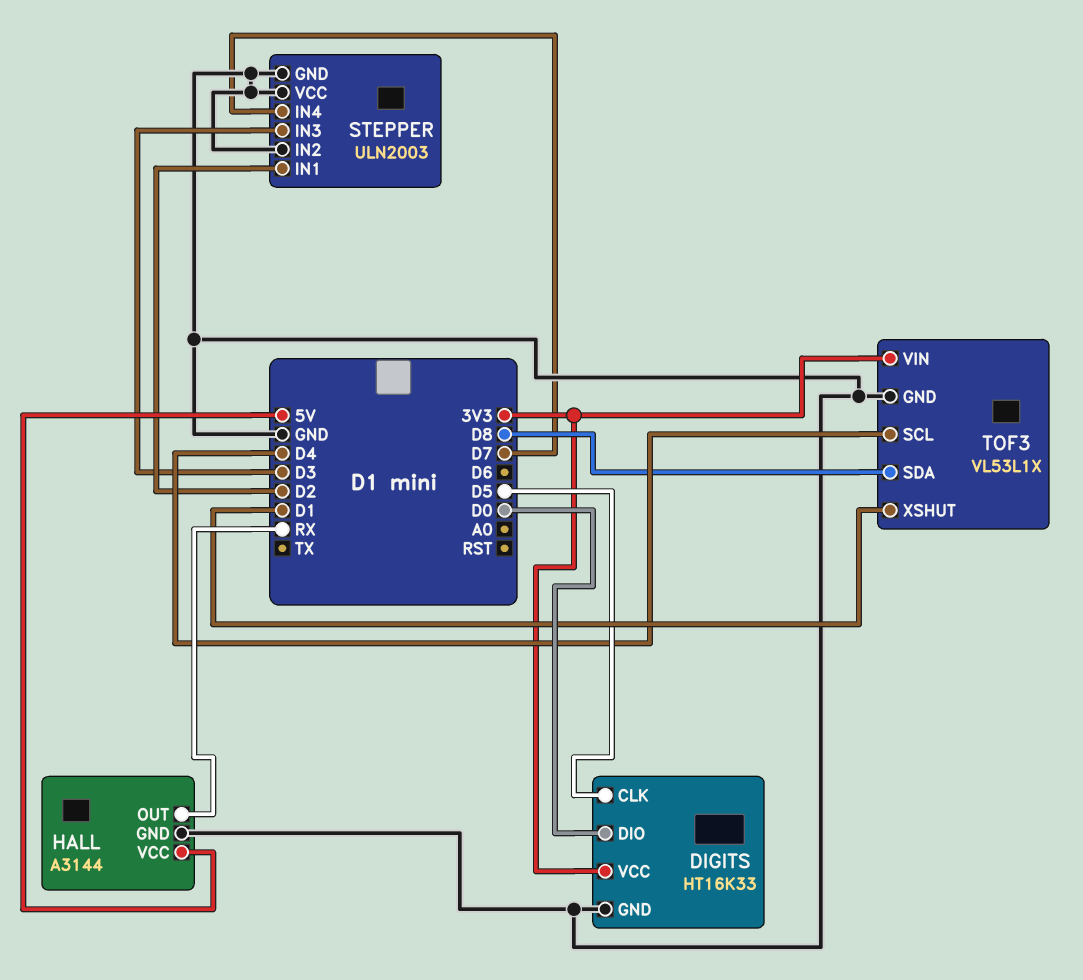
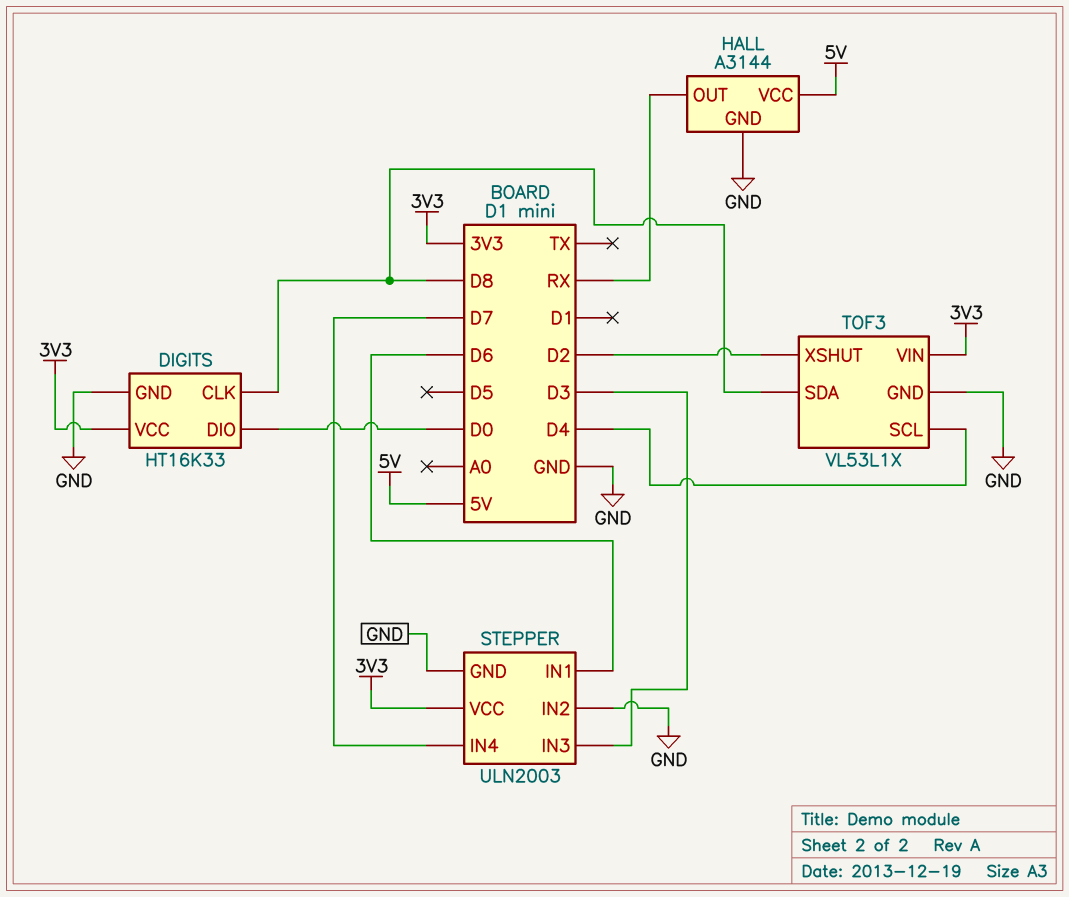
DIGITS pin CLK: D5 -> D8
STEPPER pin IN1: D2 -> D6
STEPPER pin VCC: GND -> 3V3
TOF3 pin XSHUT: D1 -> D2

